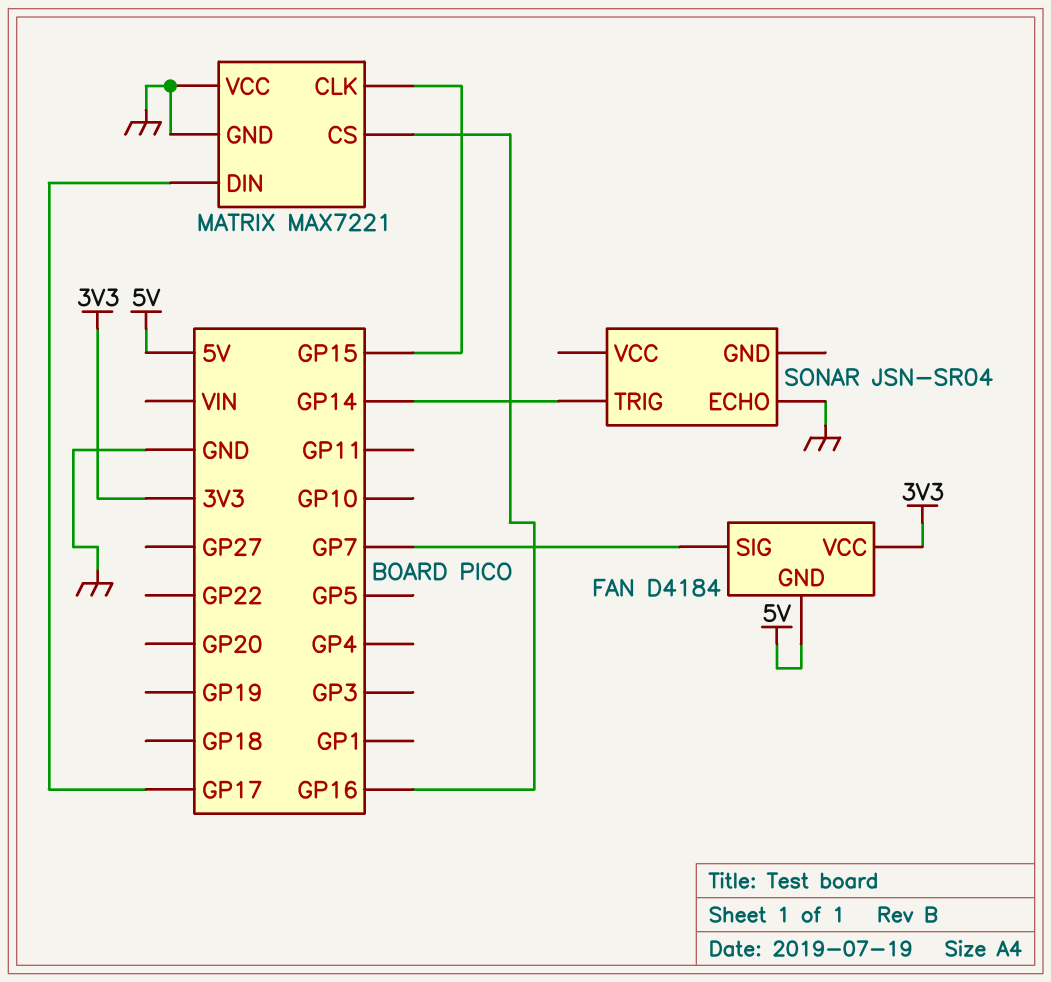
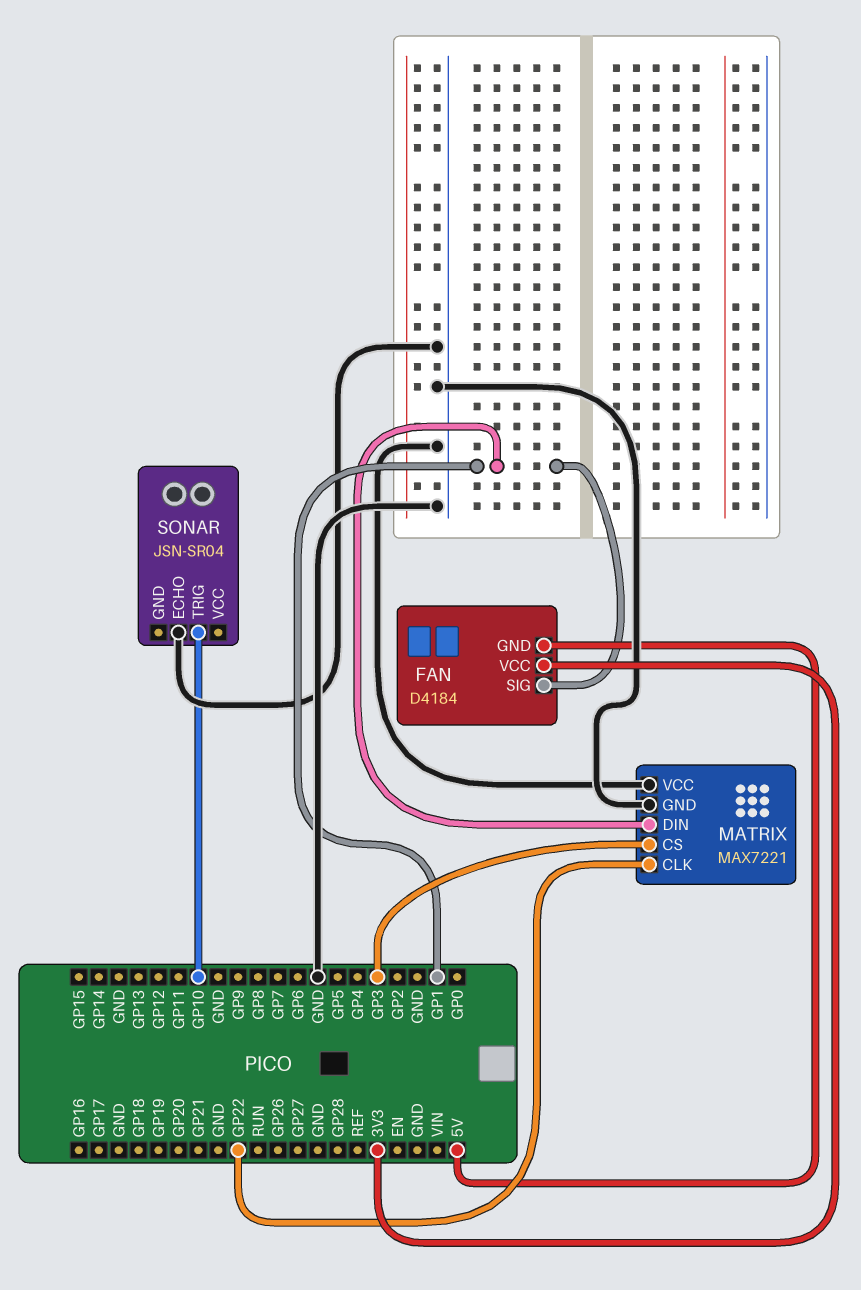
FAN pin SIG: GP7 -> GP1
MATRIX pin CLK: GP15 -> GP22
MATRIX pin CS: GP16 -> GP3
MATRIX pin DIN: GP17 -> GP1
SONAR pin TRIG: GP14 -> GP10

